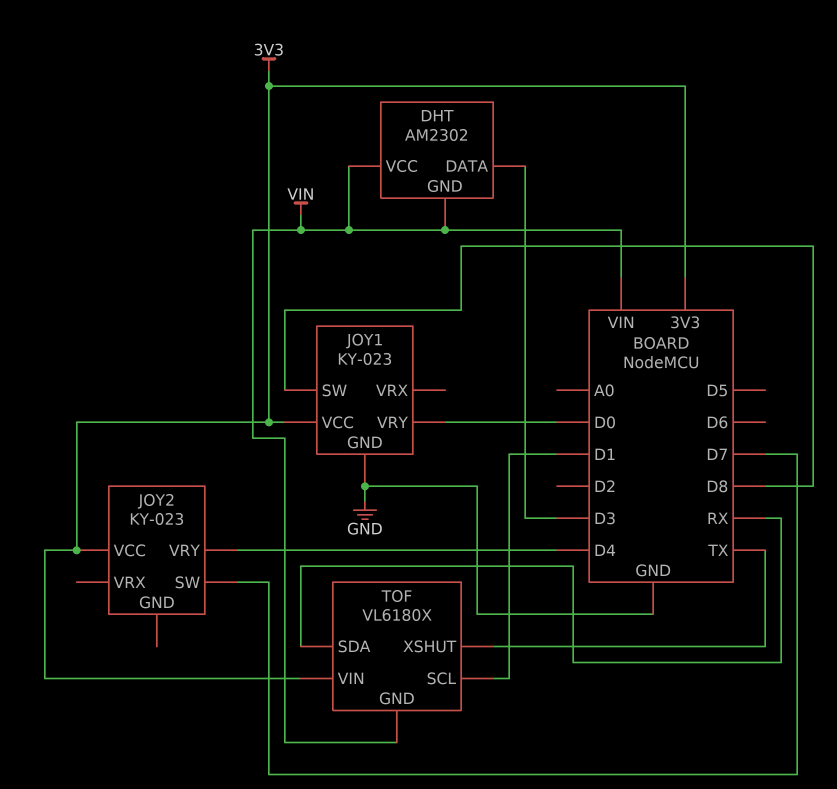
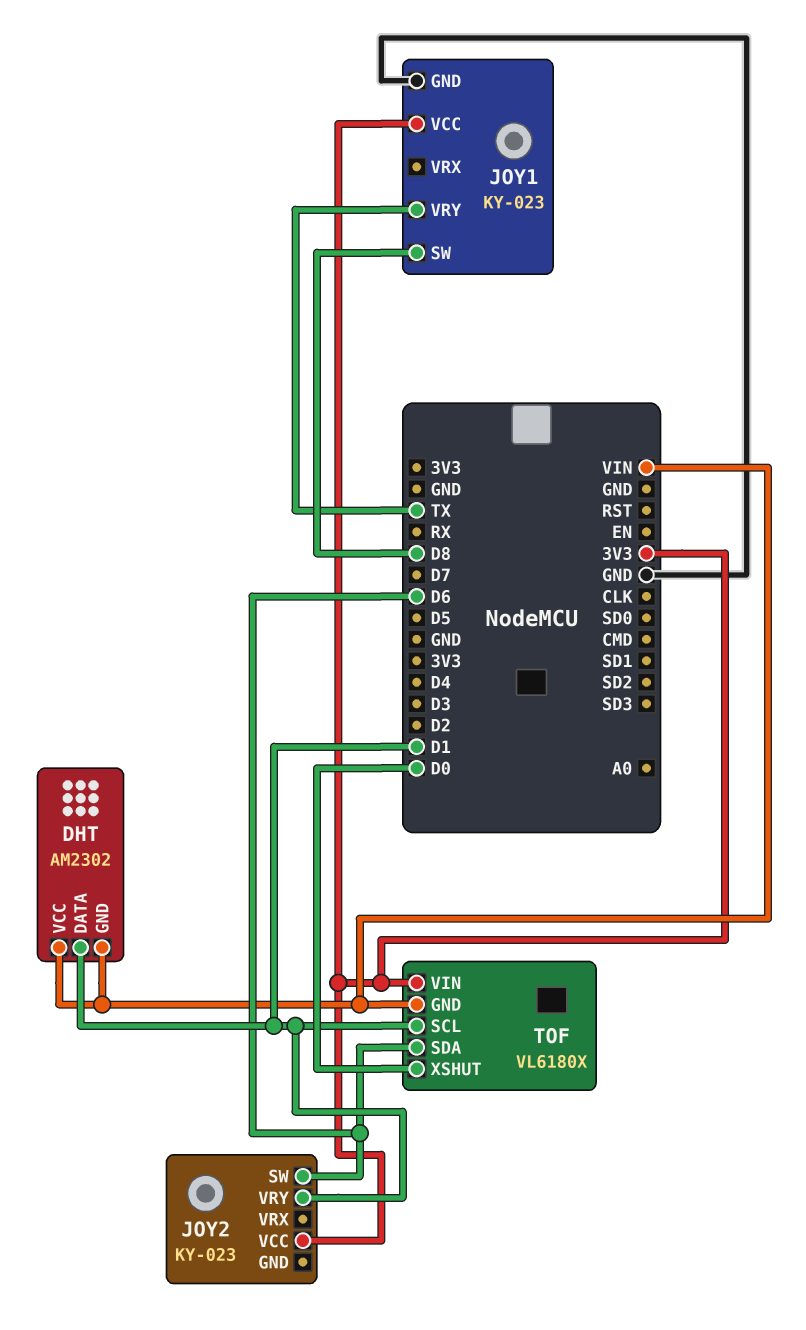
DHT pin DATA: D3 -> D1
JOY1 pin VRY: D0 -> TX
JOY2 pin SW: D7 -> D6
JOY2 pin VRY: D4 -> D1
TOF pin SDA: RX -> D6
TOF pin XSHUT: TX -> D0

